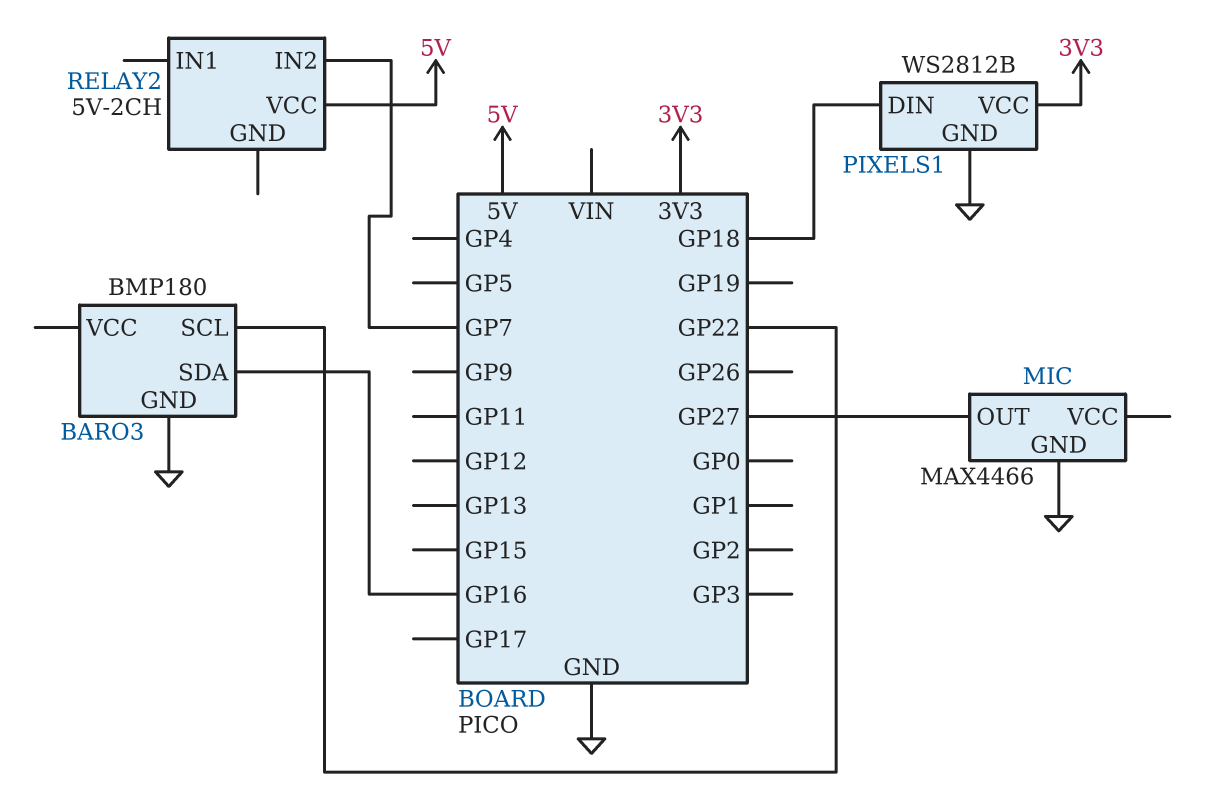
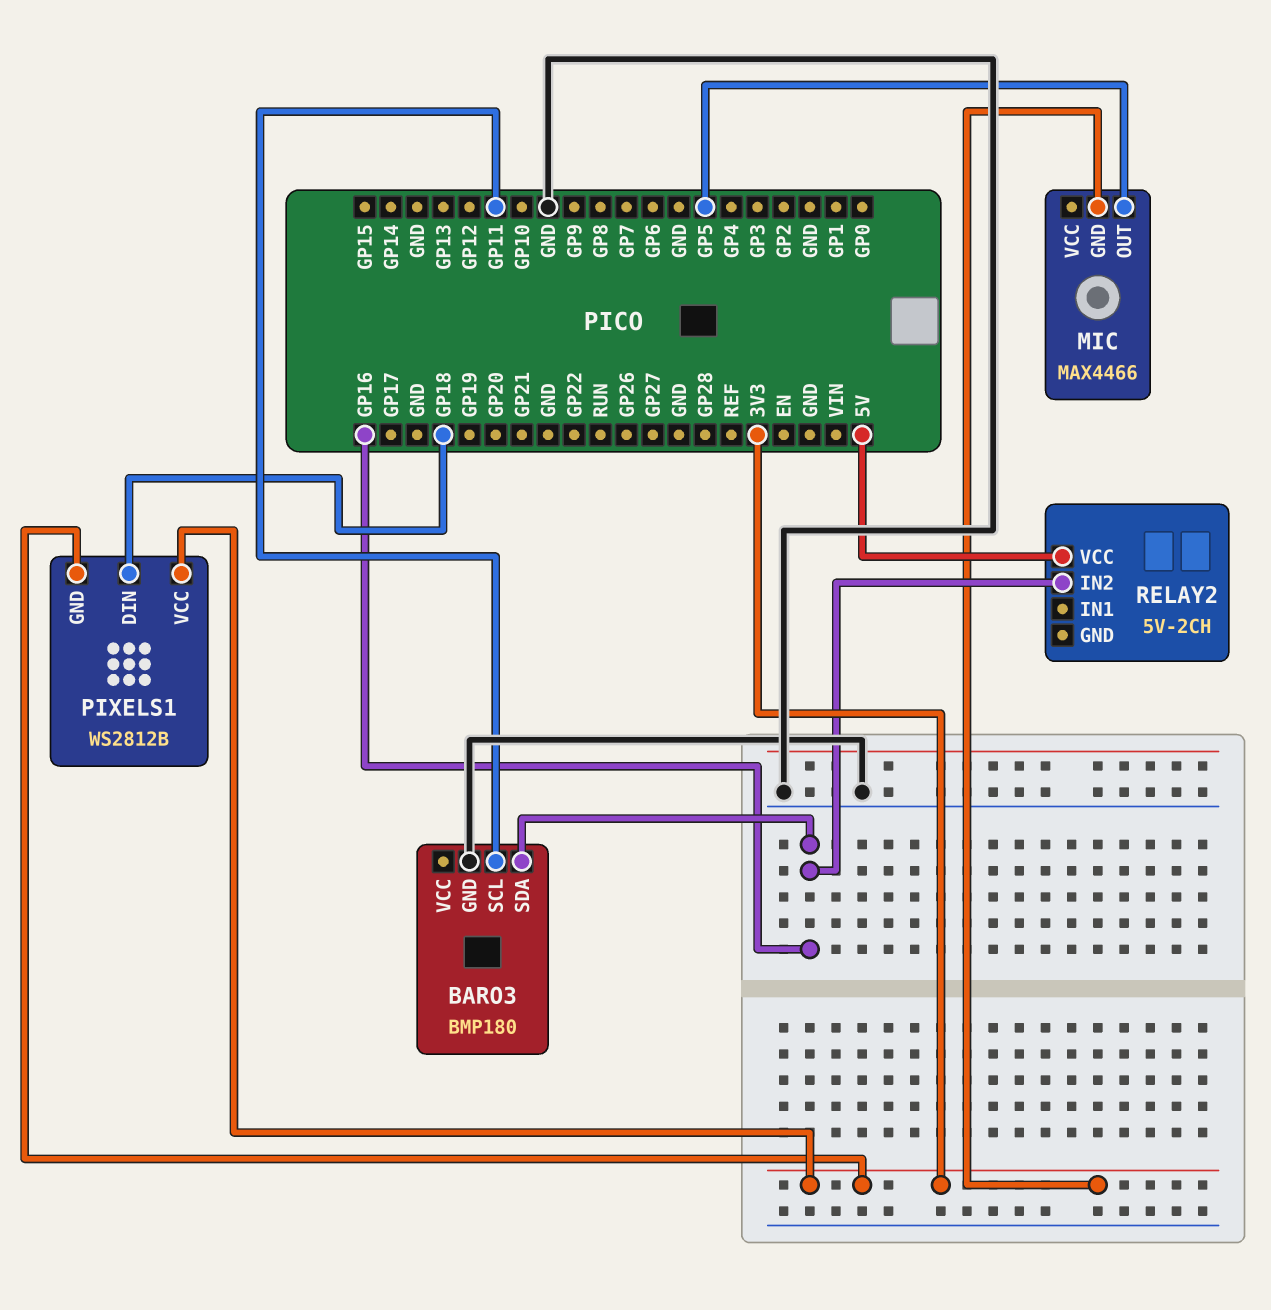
BARO3 pin SCL: GP22 -> GP11
MIC pin GND: GND -> 3V3
MIC pin OUT: GP27 -> GP5
PIXELS1 pin GND: GND -> 3V3
RELAY2 pin IN2: GP7 -> GP16

